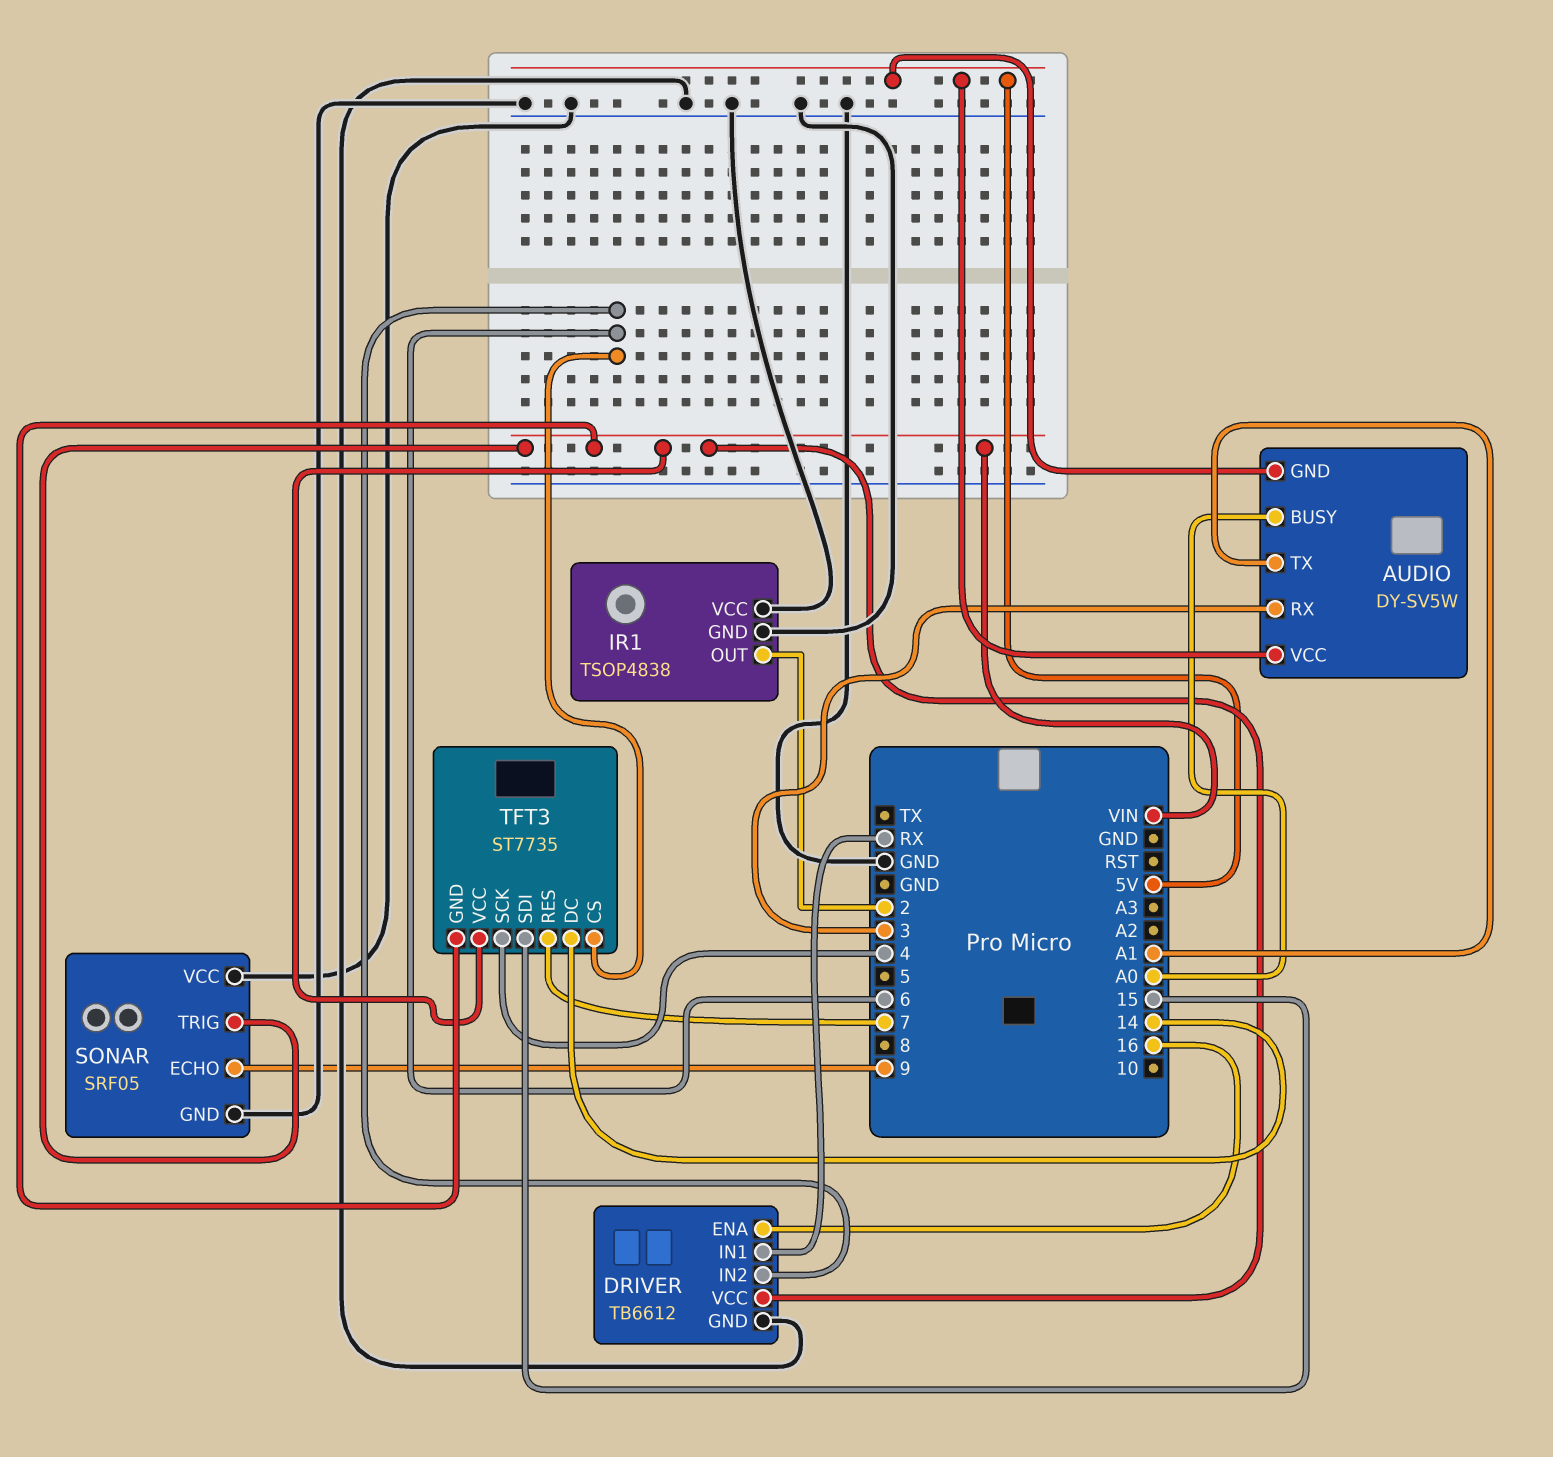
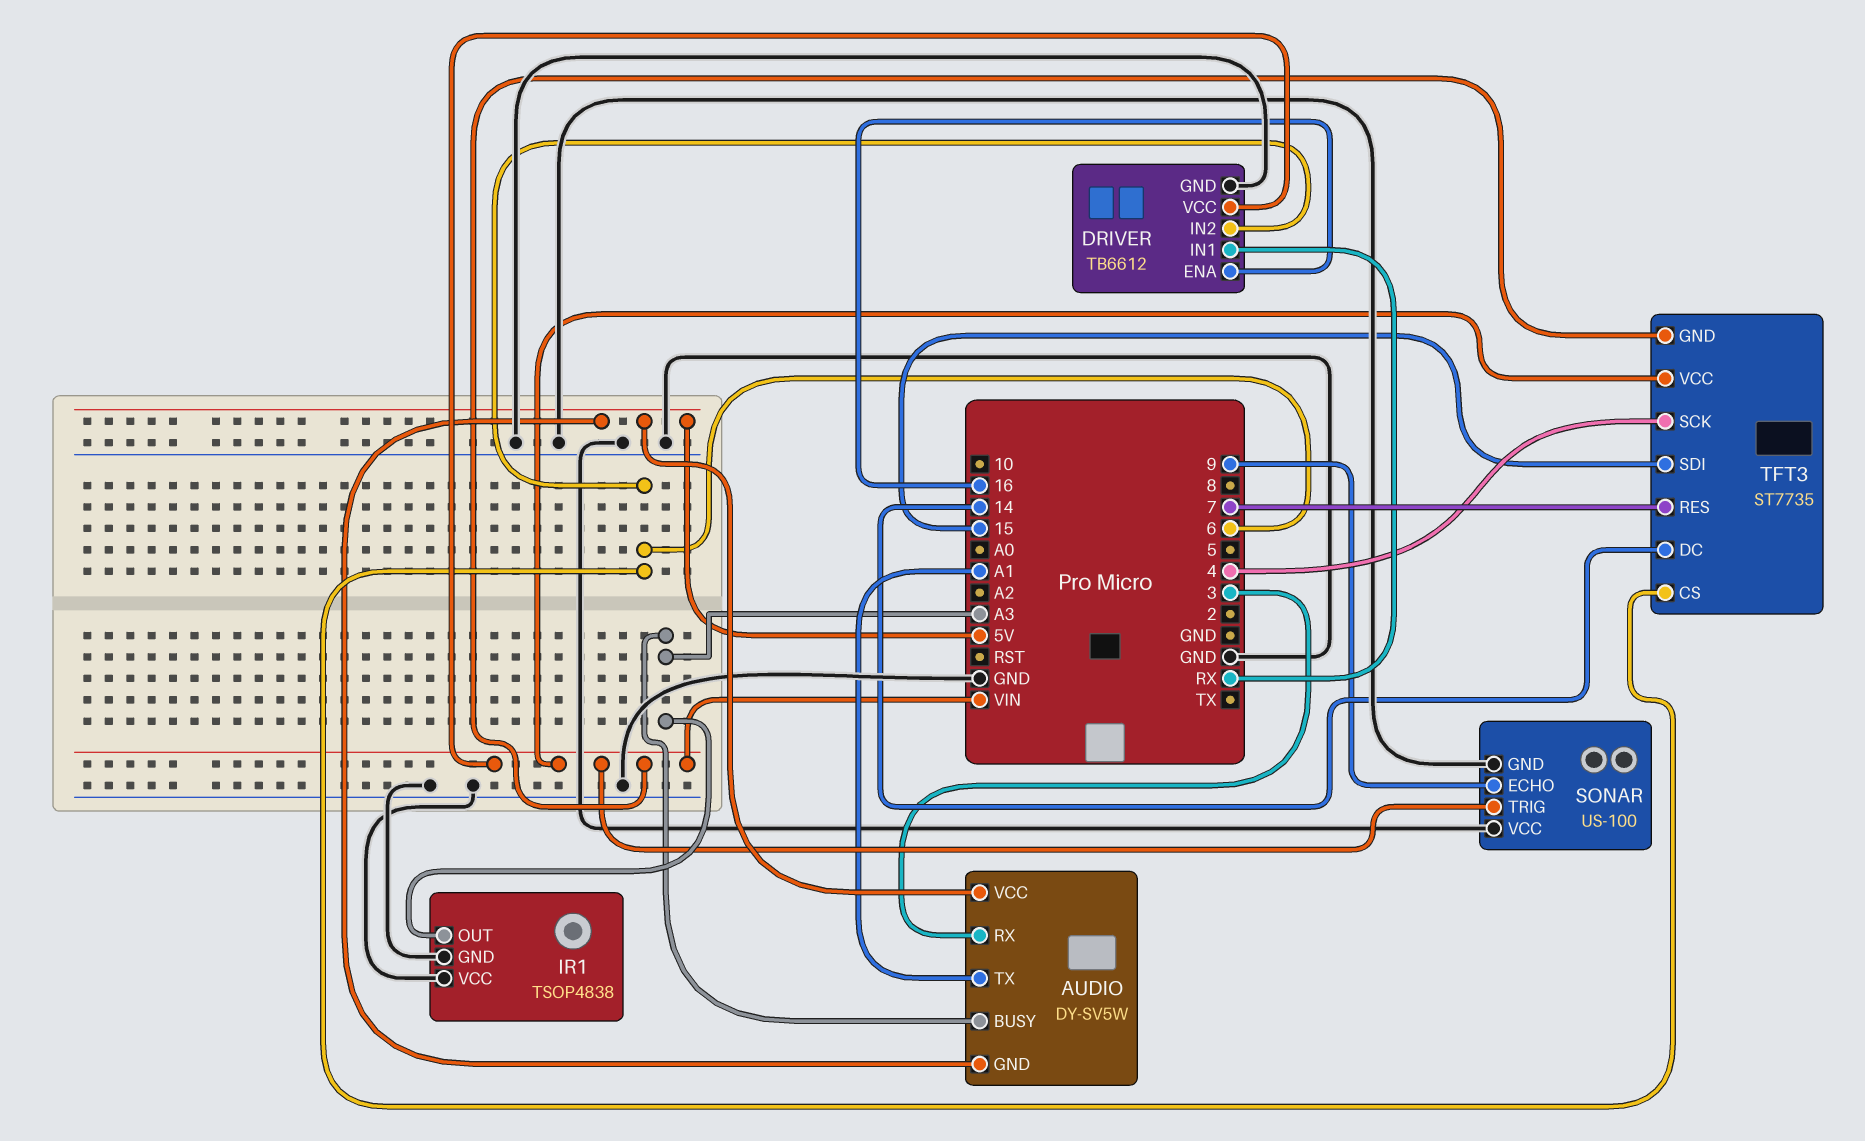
AUDIO pin BUSY: A0 -> A3
IR1 pin OUT: 2 -> A3
SONAR: SRF05 -> US-100

